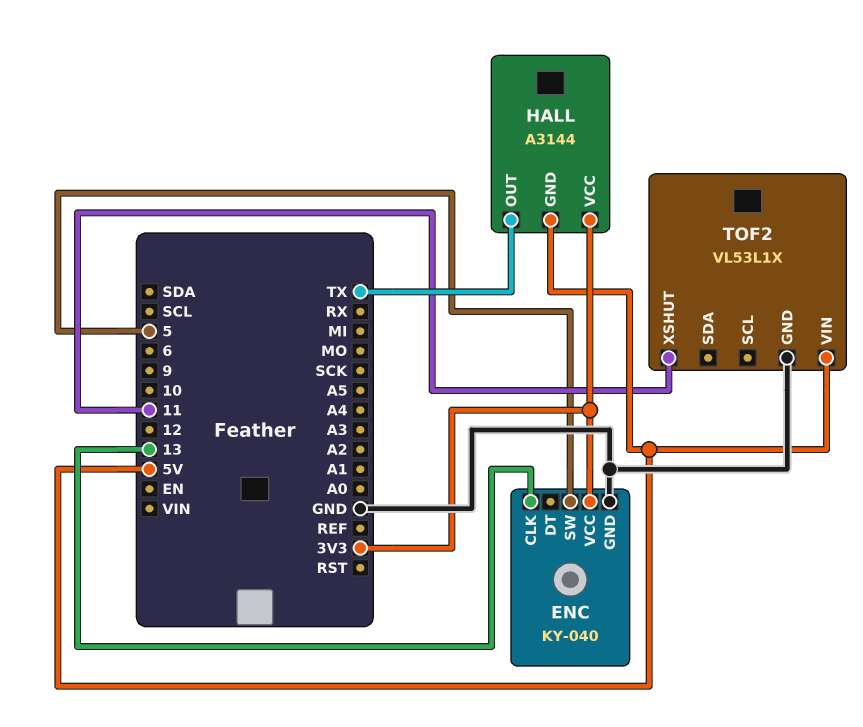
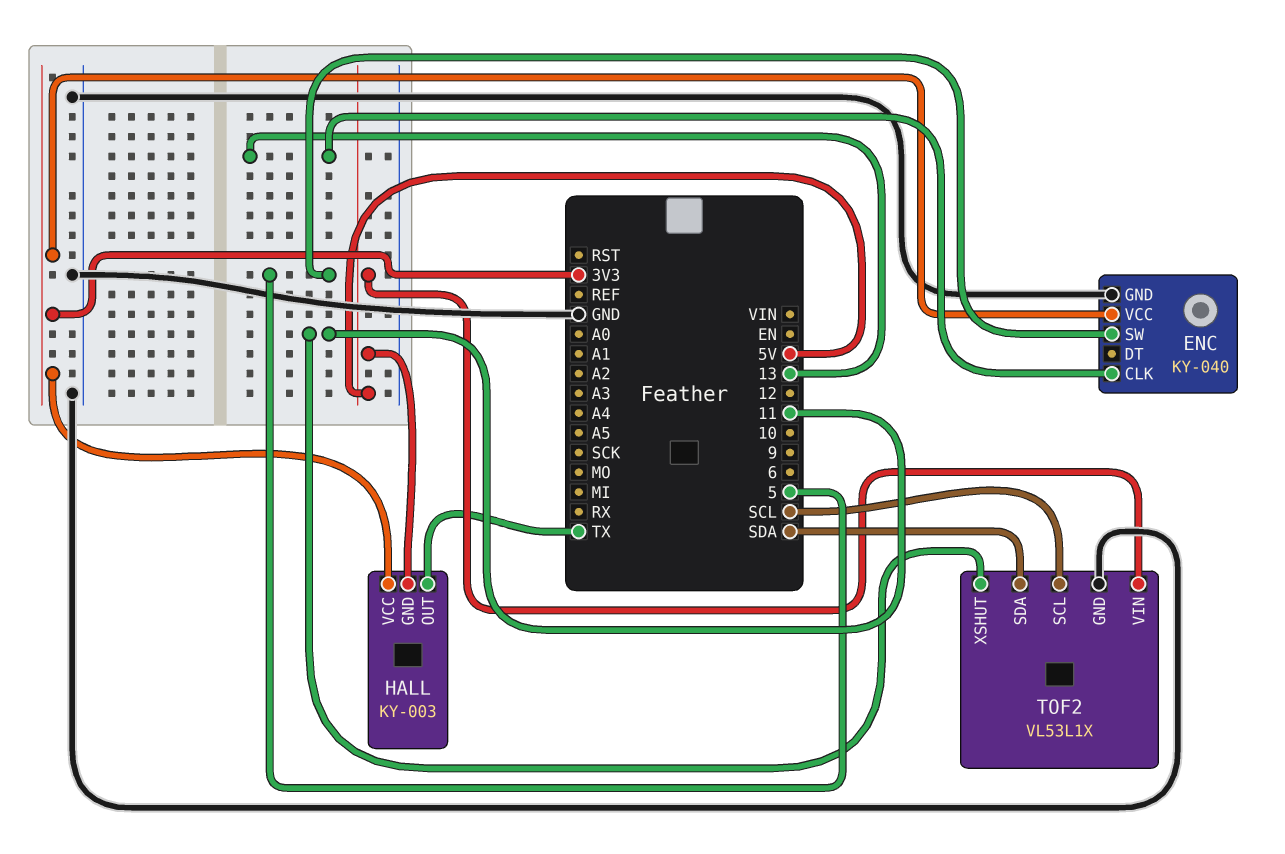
HALL: A3144 -> KY-003
TOF2 pin SCL: none -> SCL
TOF2 pin SDA: none -> SDA

